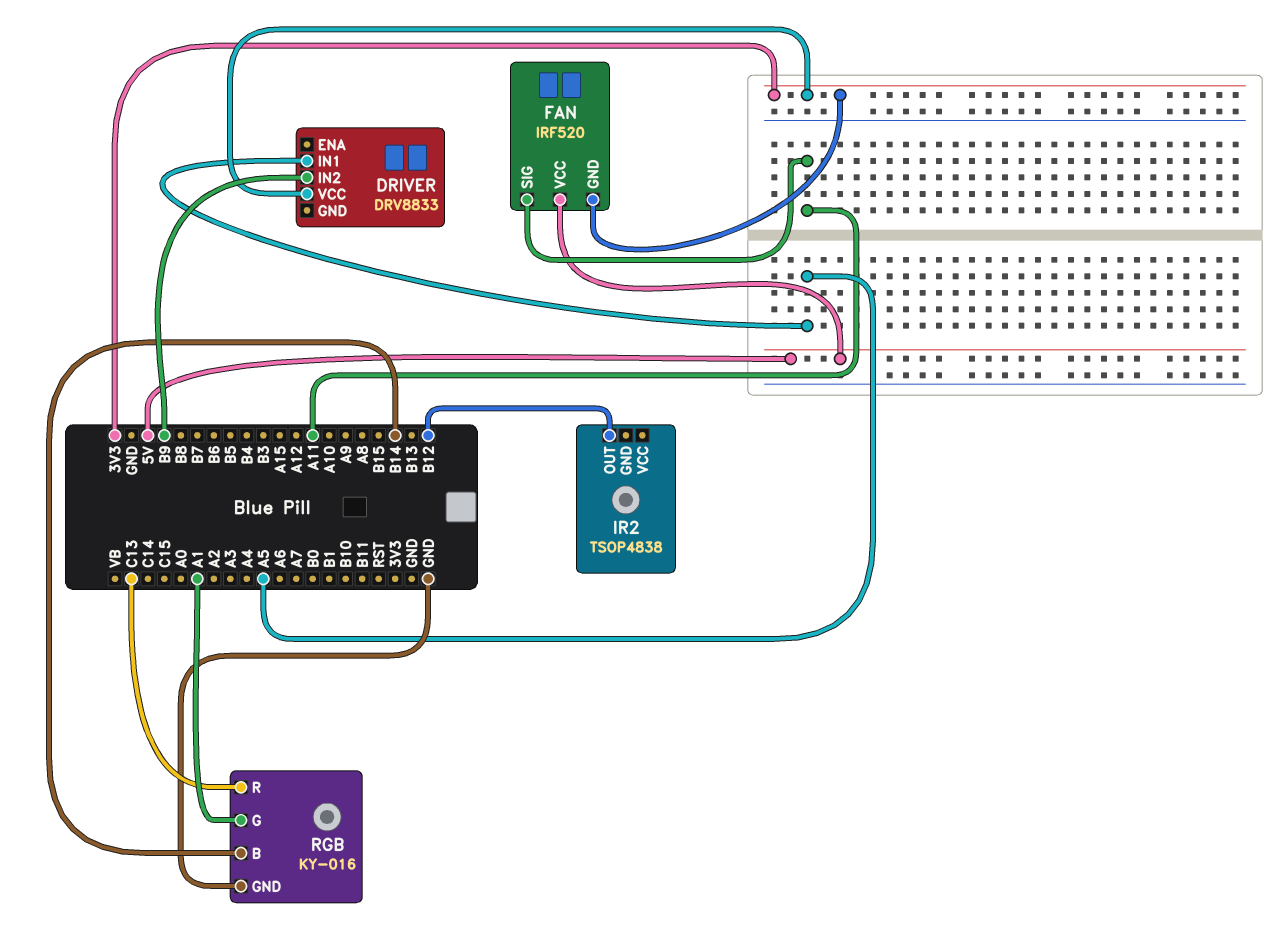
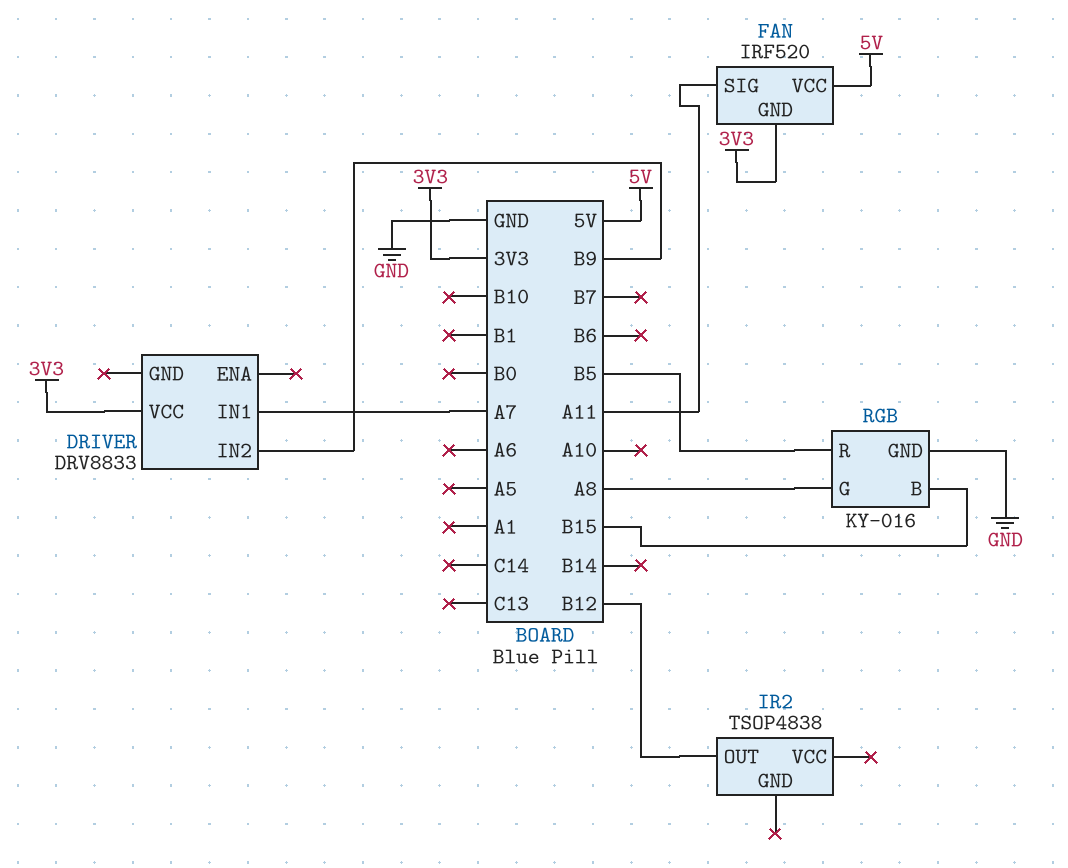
DRIVER pin IN1: A5 -> A7
RGB pin B: B14 -> B15
RGB pin G: A1 -> A8
RGB pin R: C13 -> B5

